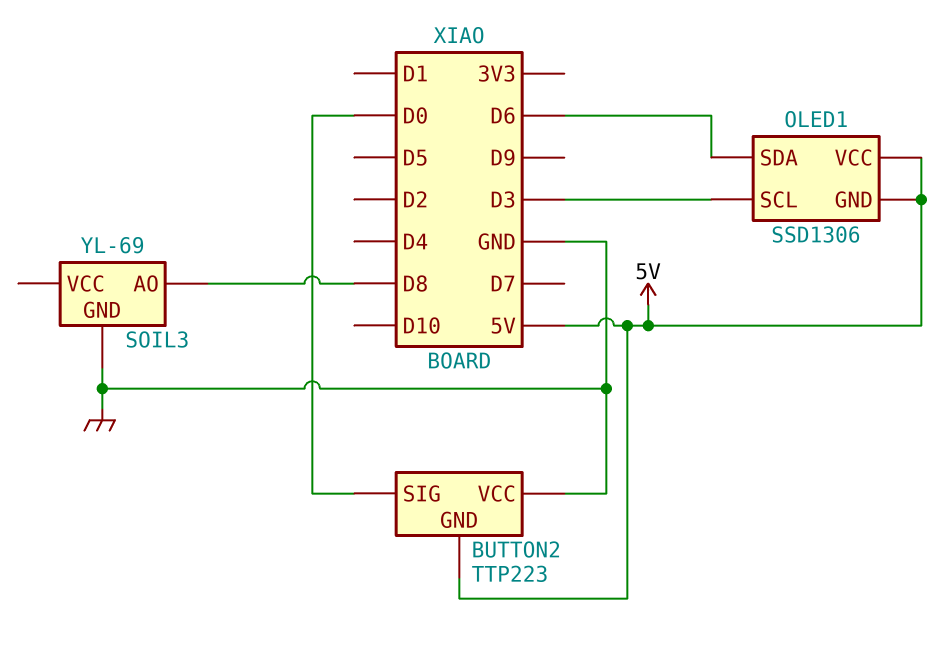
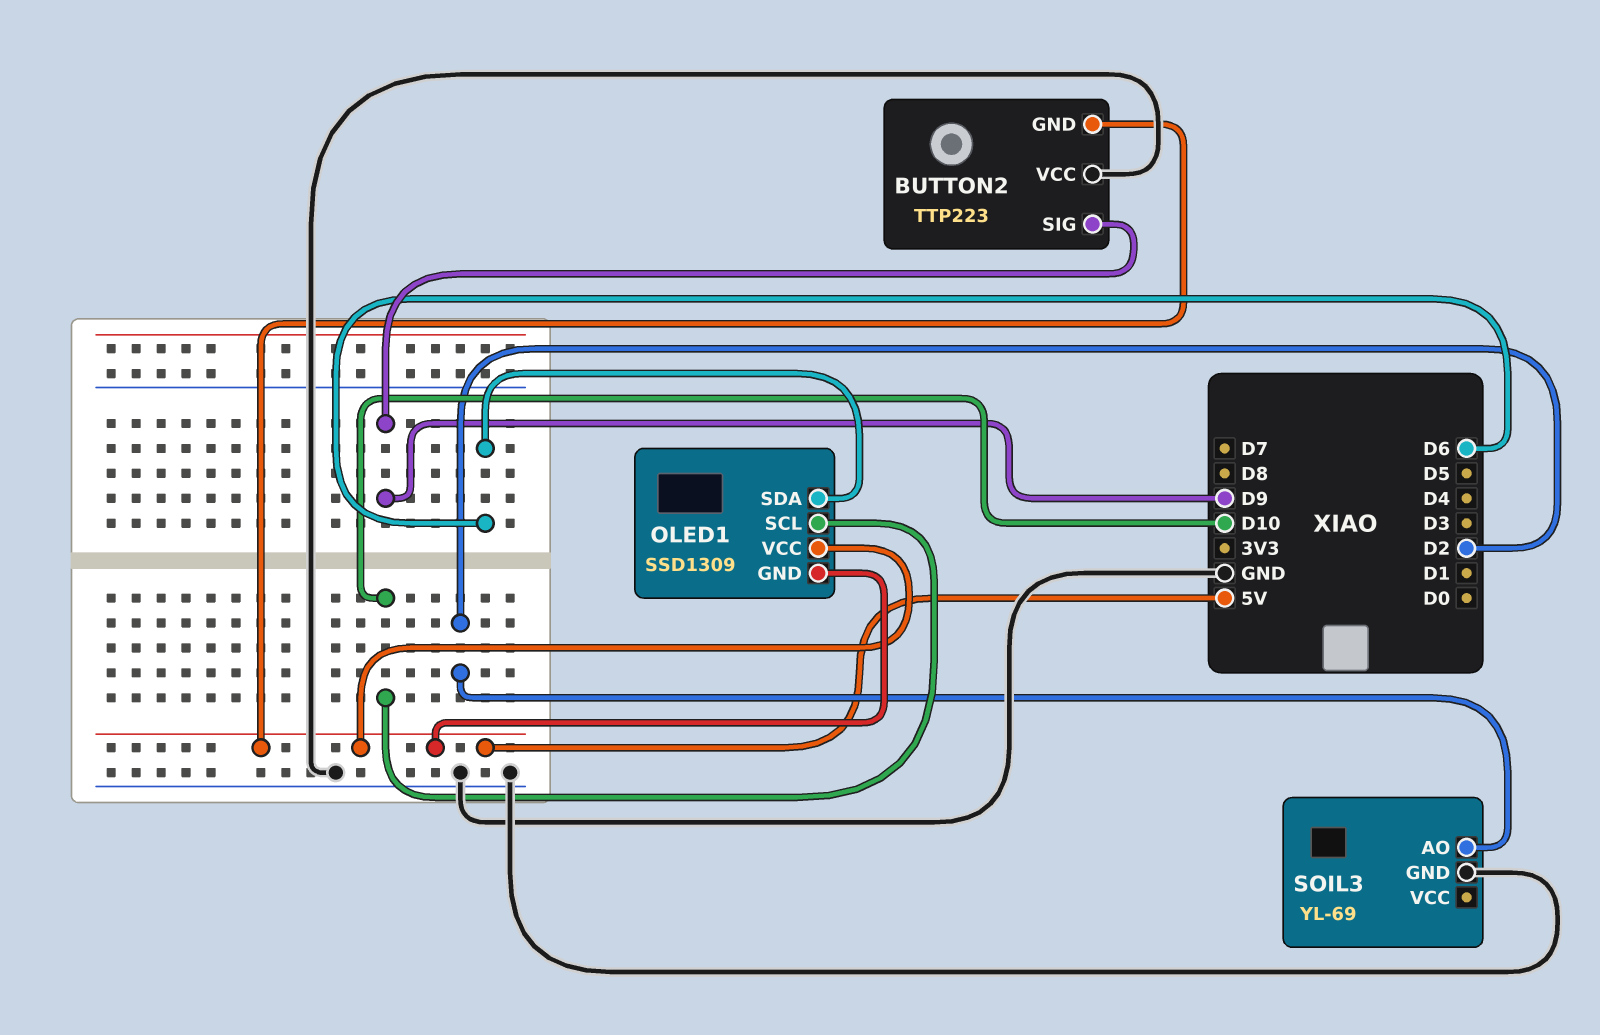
BUTTON2 pin SIG: D0 -> D9
OLED1: SSD1306 -> SSD1309
OLED1 pin SCL: D3 -> D10
SOIL3 pin AO: D8 -> D2

